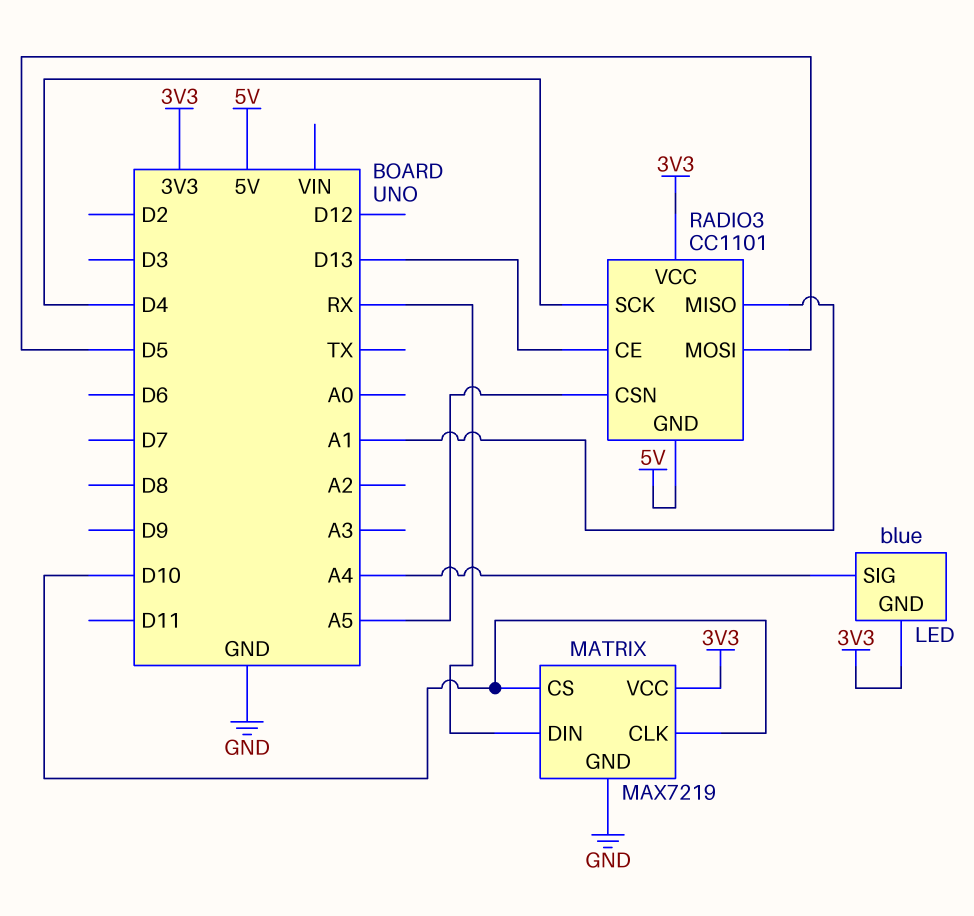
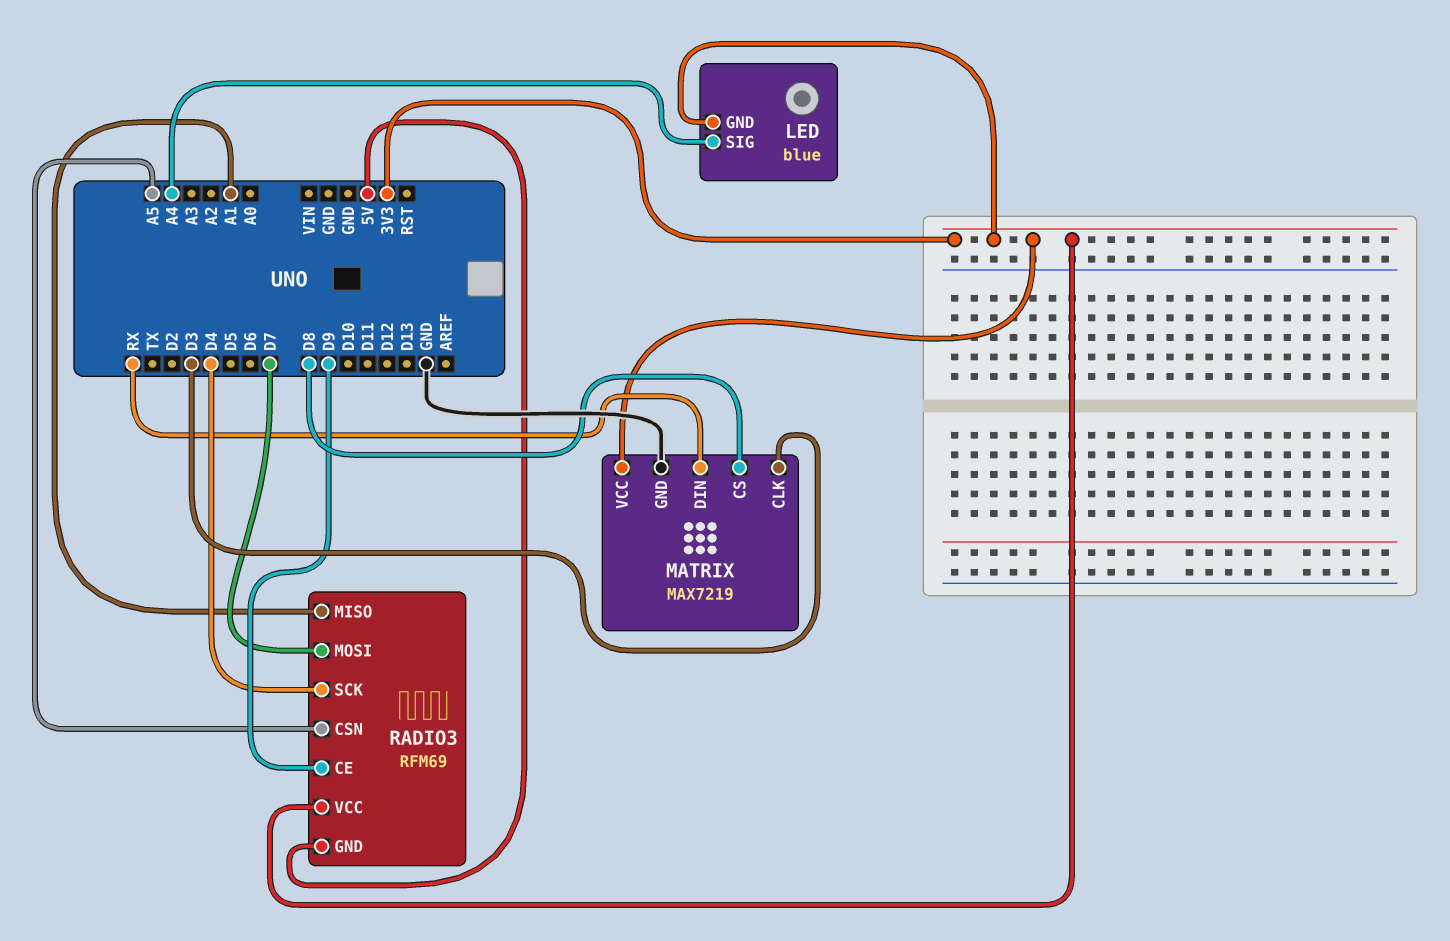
MATRIX pin CLK: D10 -> D3
MATRIX pin CS: D10 -> D8
RADIO3: CC1101 -> RFM69
RADIO3 pin CE: D13 -> D9
RADIO3 pin MOSI: D5 -> D7

